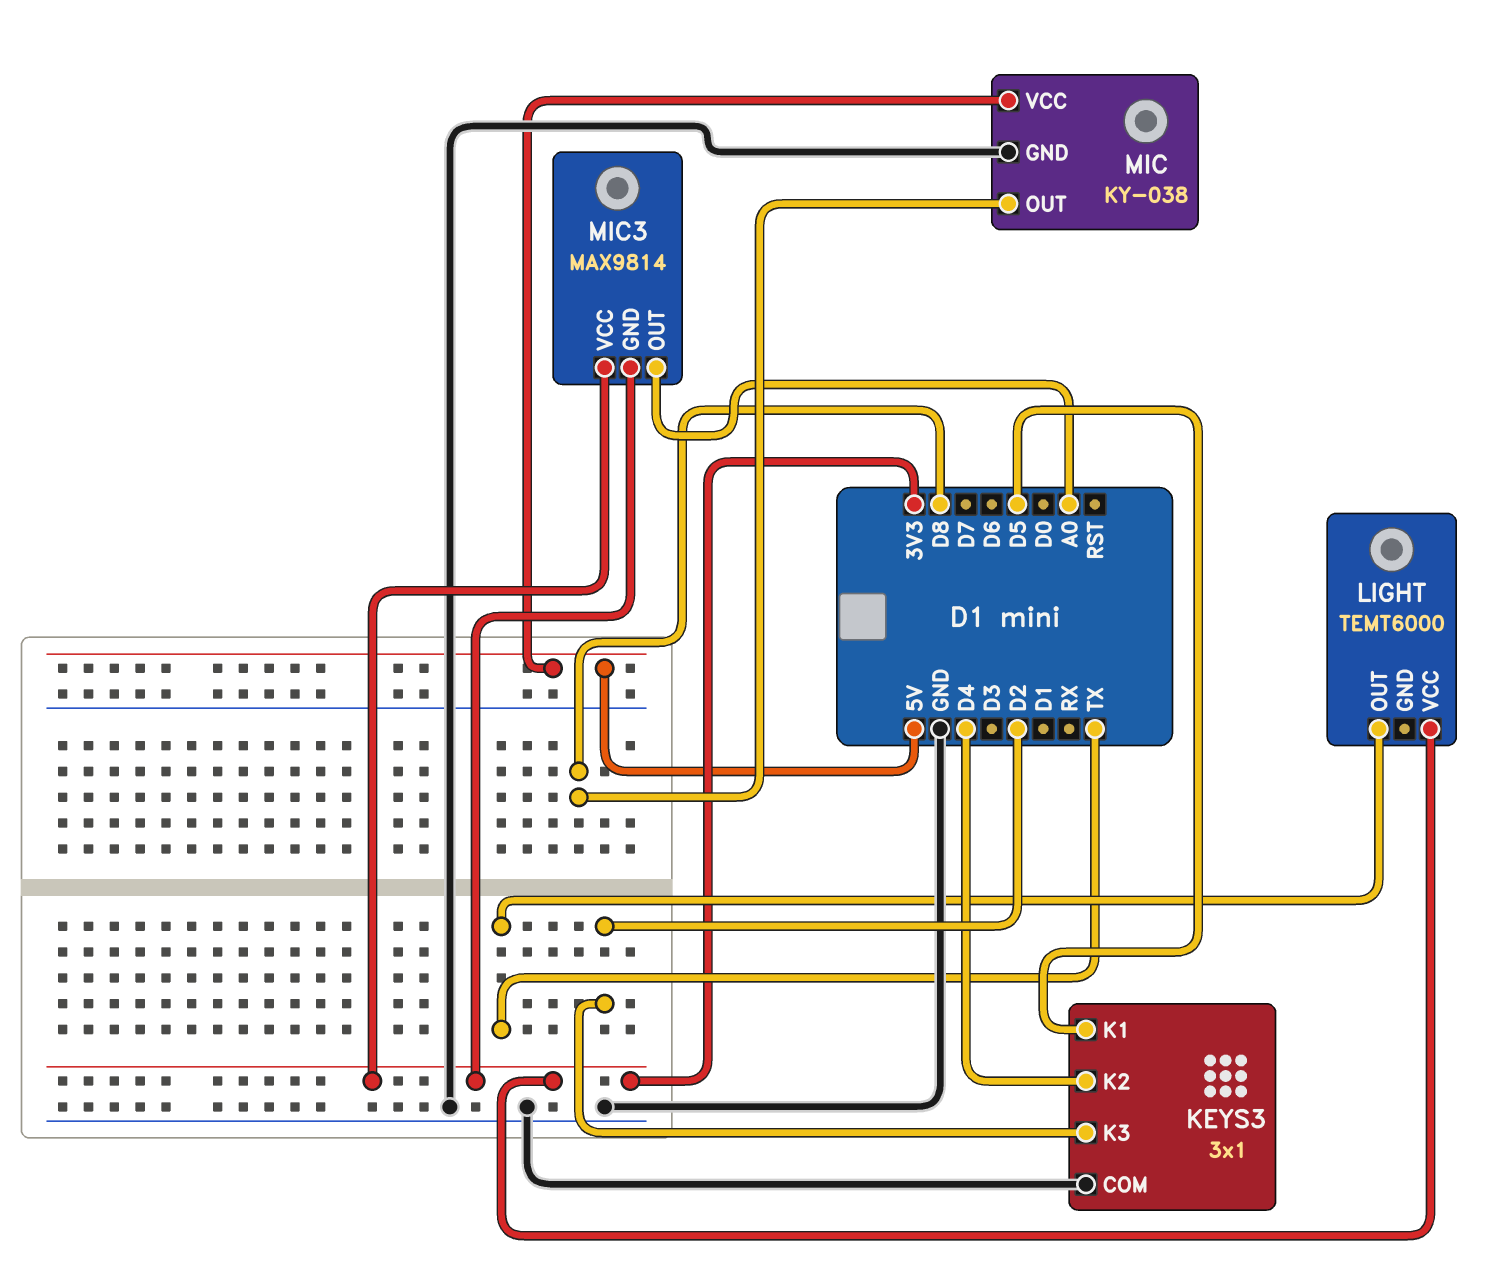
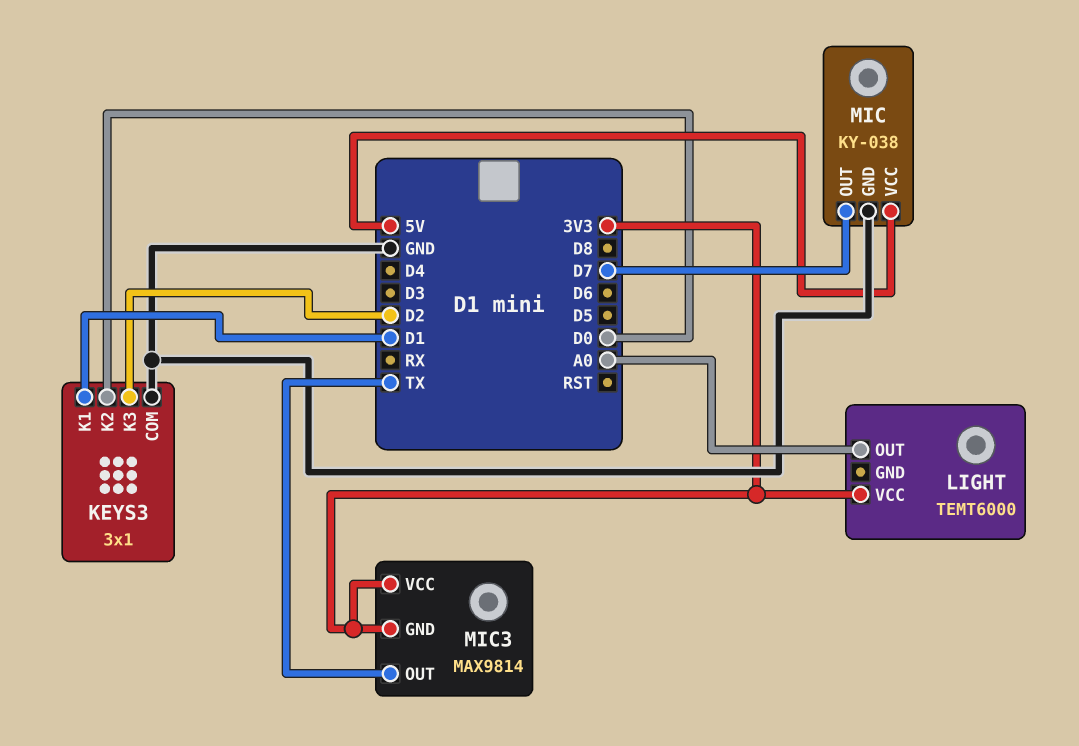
KEYS3 pin K1: D5 -> D1
KEYS3 pin K2: D4 -> D0
LIGHT pin OUT: TX -> A0
MIC pin OUT: D8 -> D7
MIC3 pin OUT: A0 -> TX

